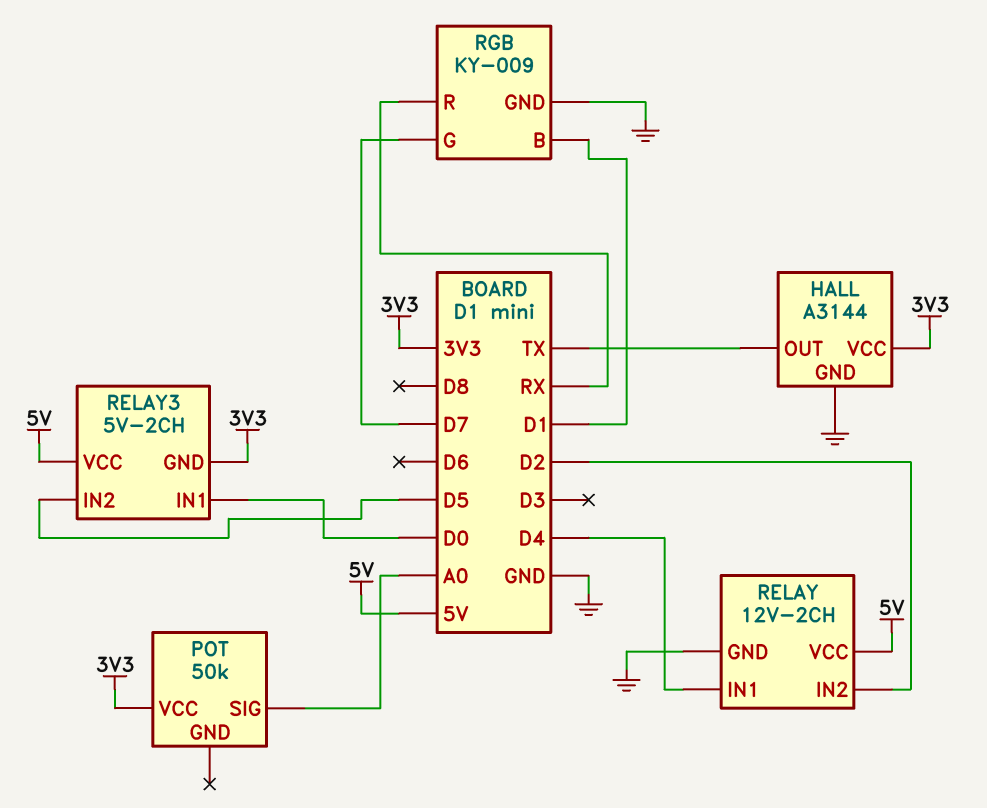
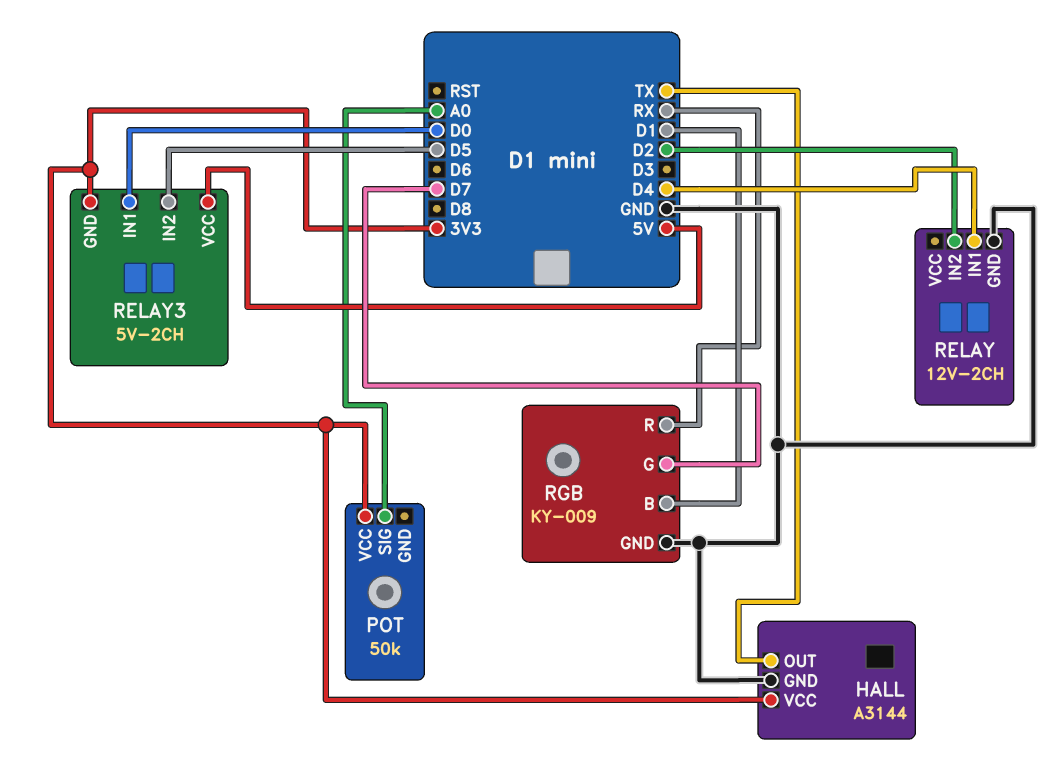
RELAY pin VCC: 5V -> none

